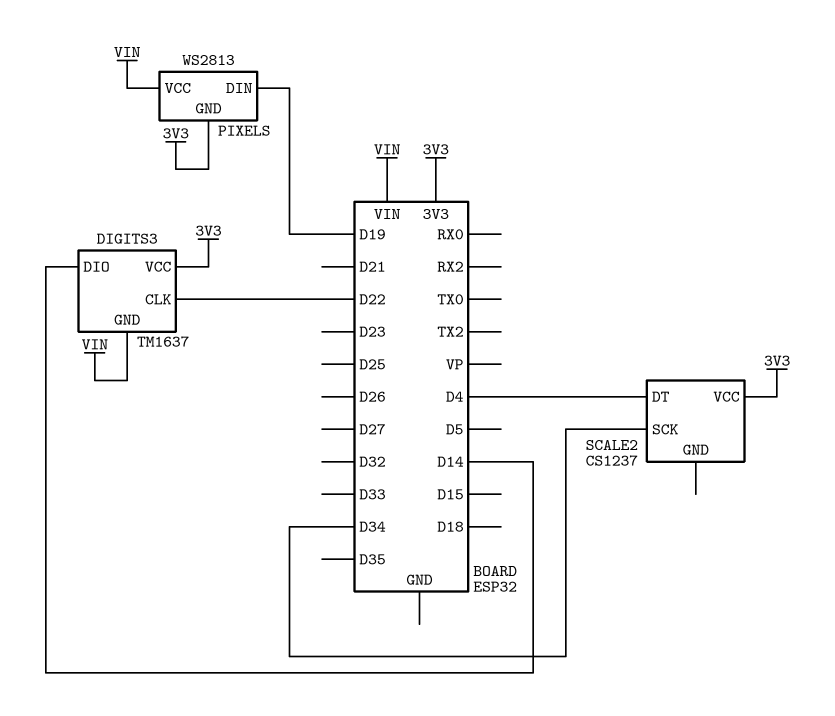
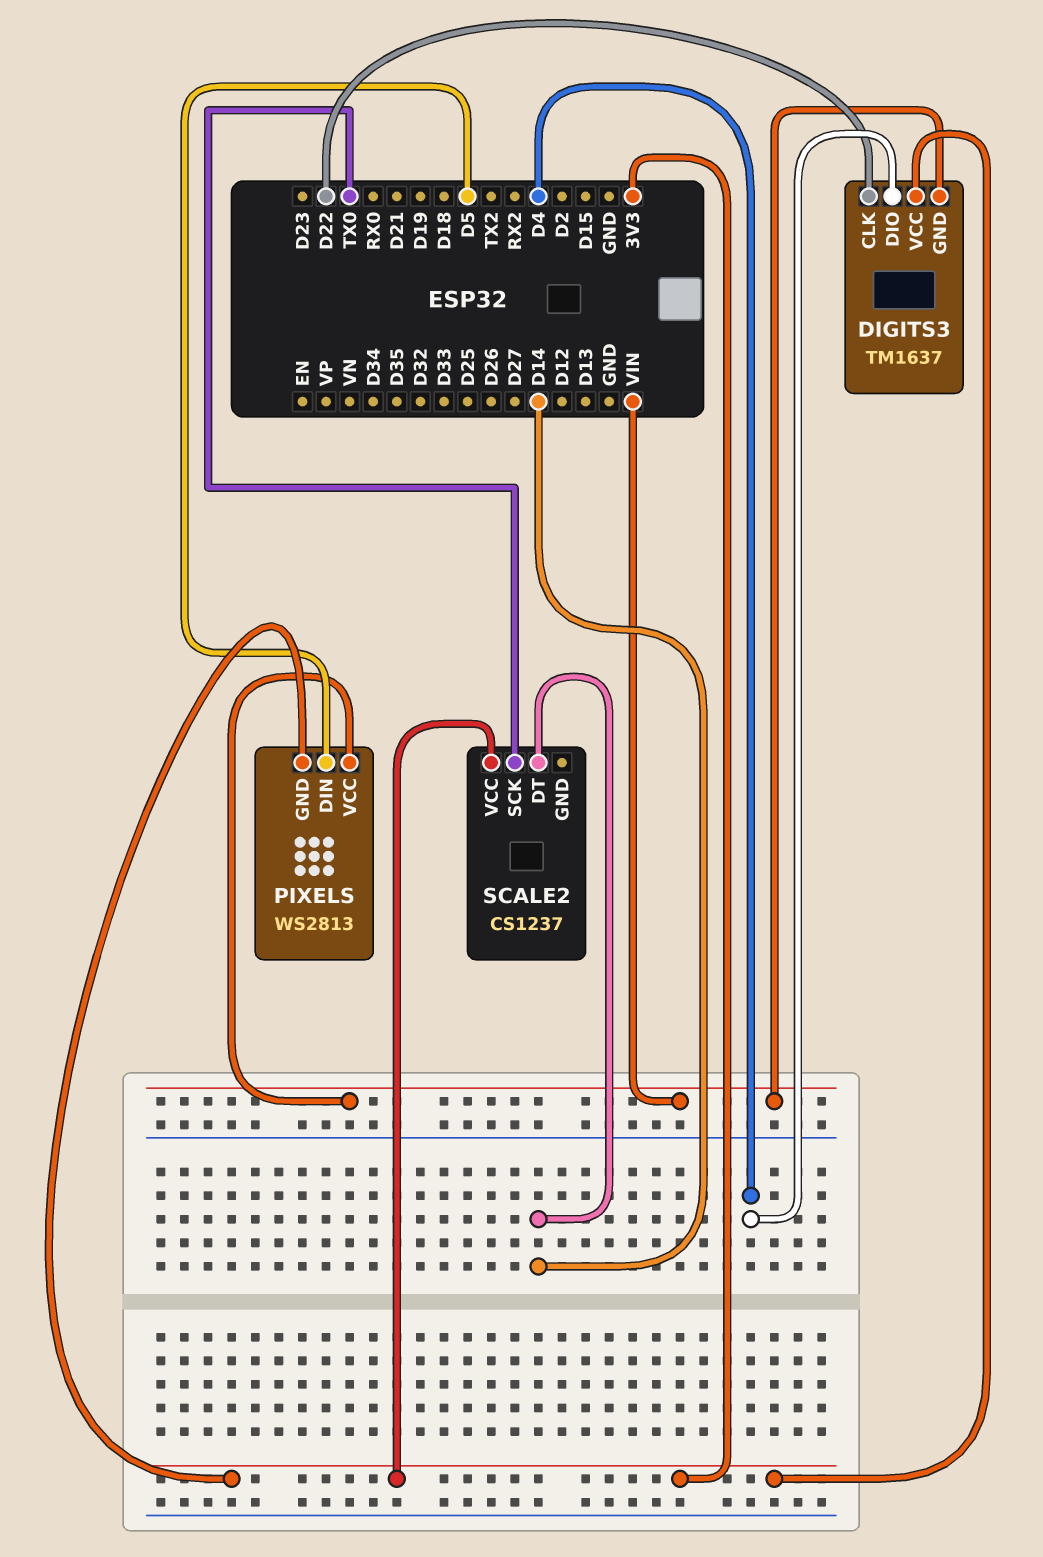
DIGITS3 pin DIO: D14 -> D4
PIXELS pin DIN: D19 -> D5
SCALE2 pin DT: D4 -> D14
SCALE2 pin SCK: D34 -> TX0

